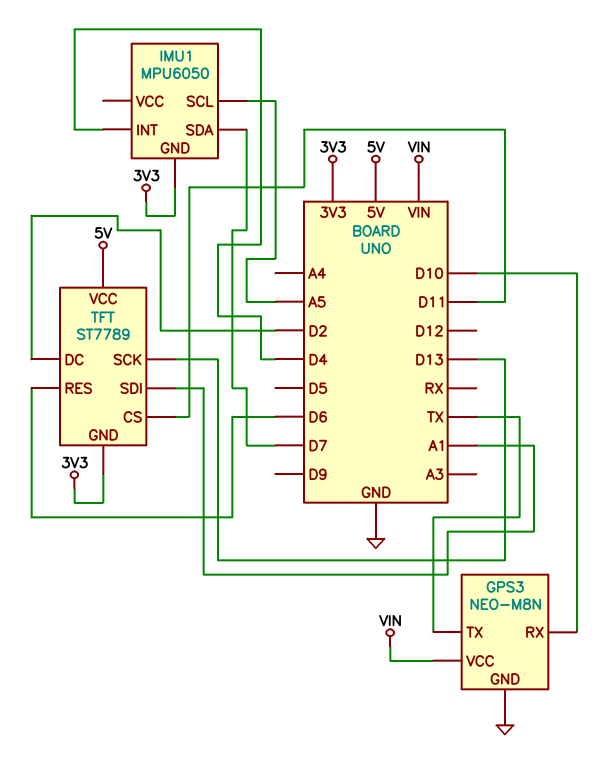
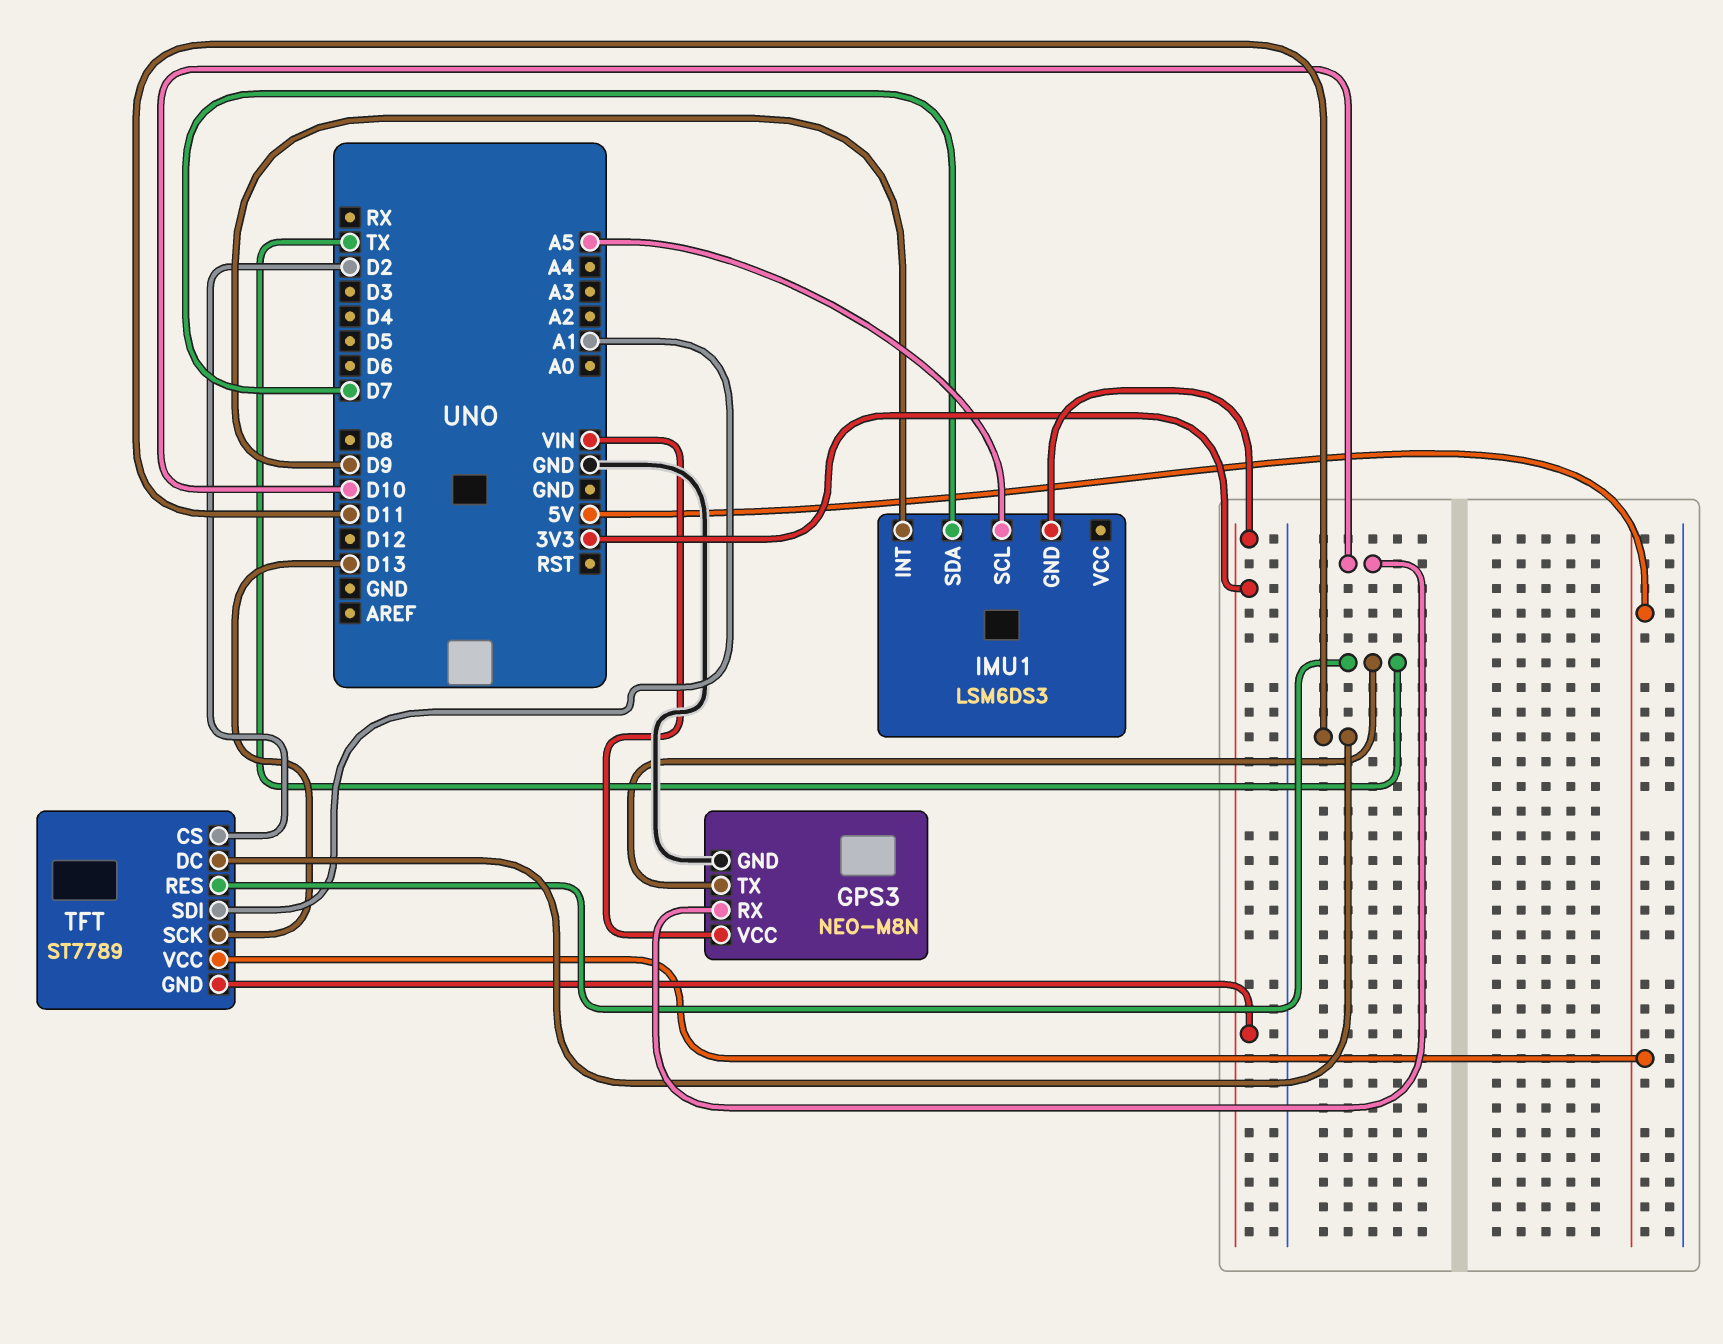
IMU1: MPU6050 -> LSM6DS3
IMU1 pin INT: D4 -> D9
TFT pin CS: D11 -> D2
TFT pin DC: D2 -> D11
TFT pin RES: D6 -> TX

